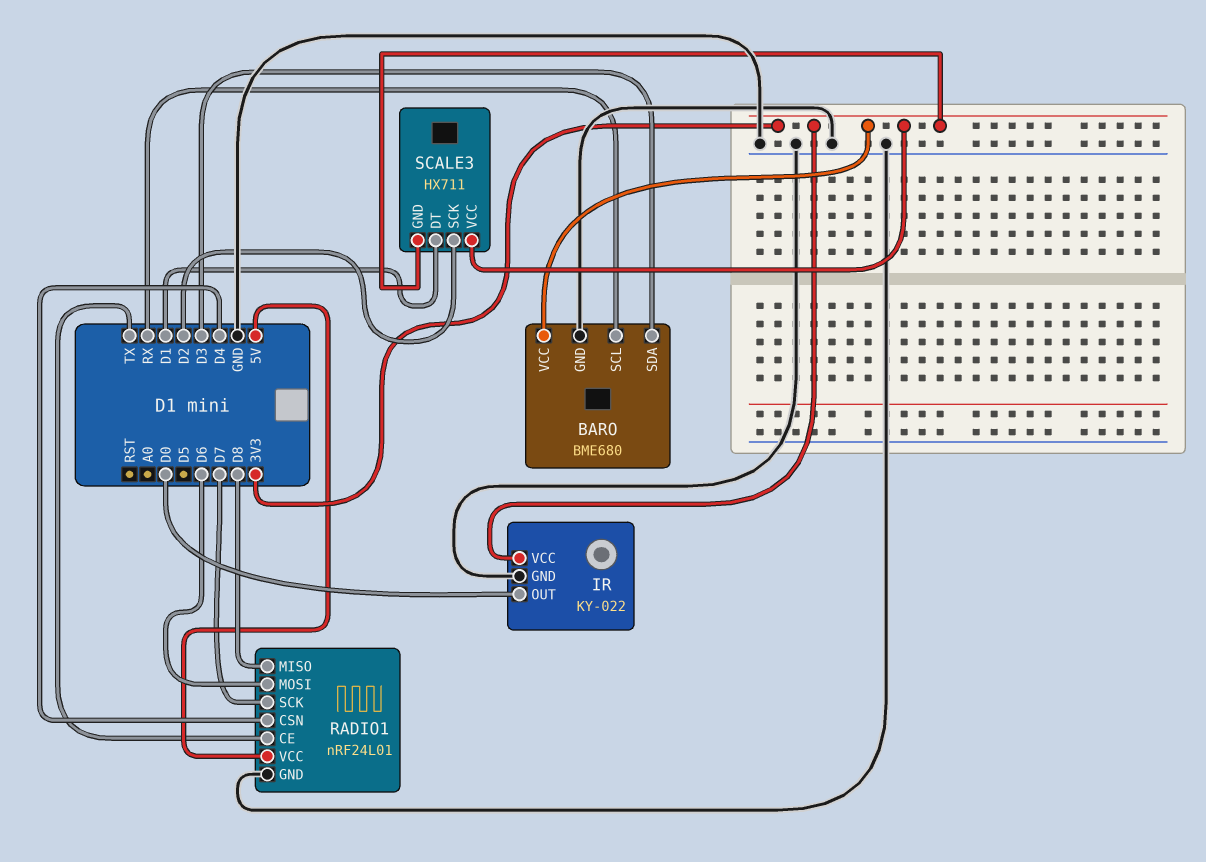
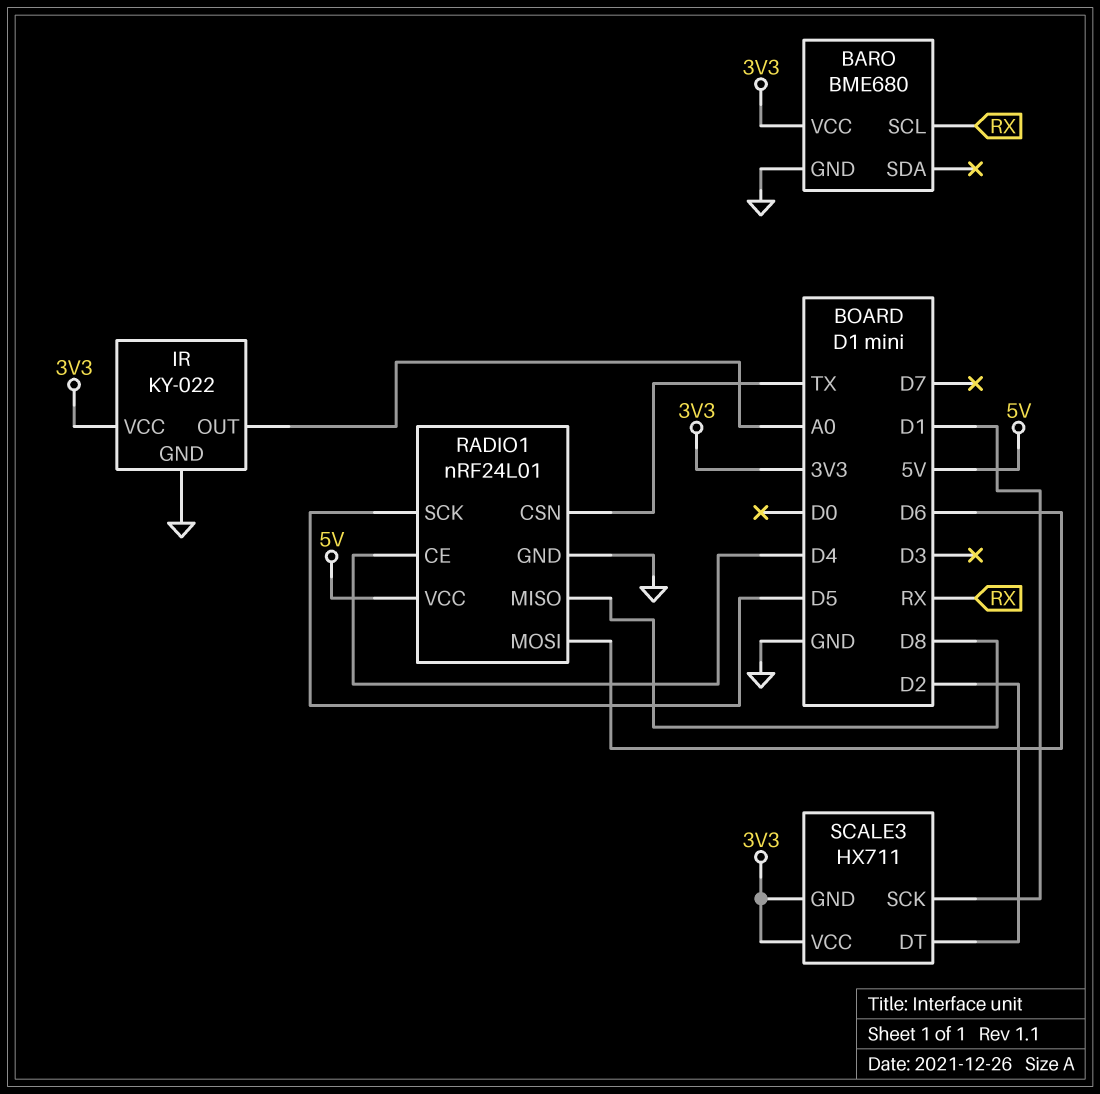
BARO pin SDA: D3 -> none
IR pin OUT: D0 -> A0
RADIO1 pin CE: TX -> D4
RADIO1 pin CSN: D4 -> TX
RADIO1 pin SCK: D7 -> D5
SCALE3 pin DT: D1 -> D2
SCALE3 pin SCK: D2 -> D1

